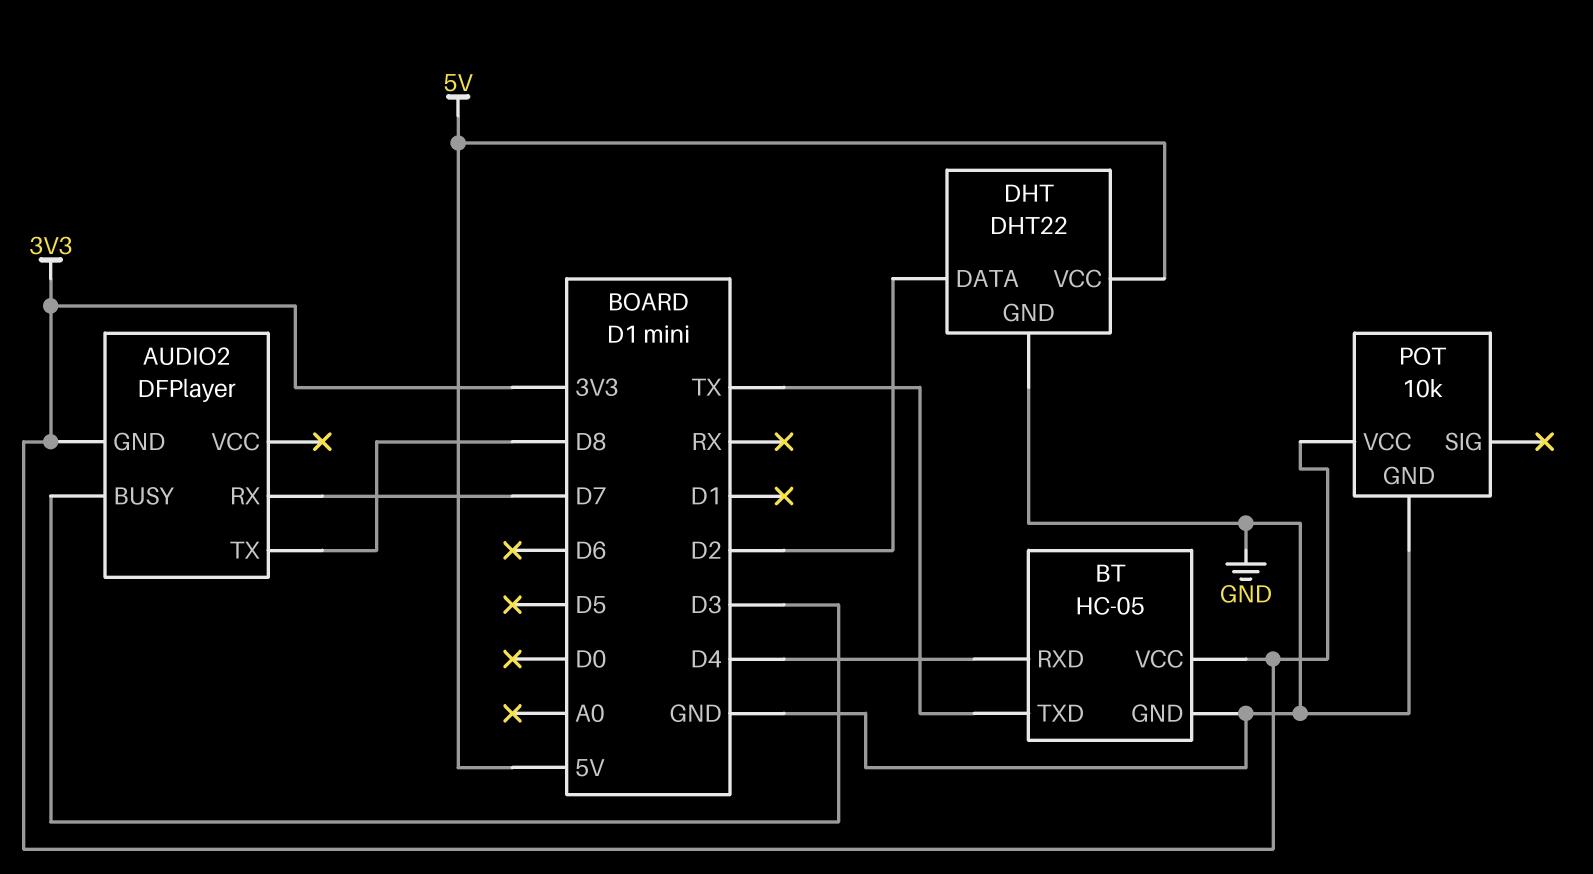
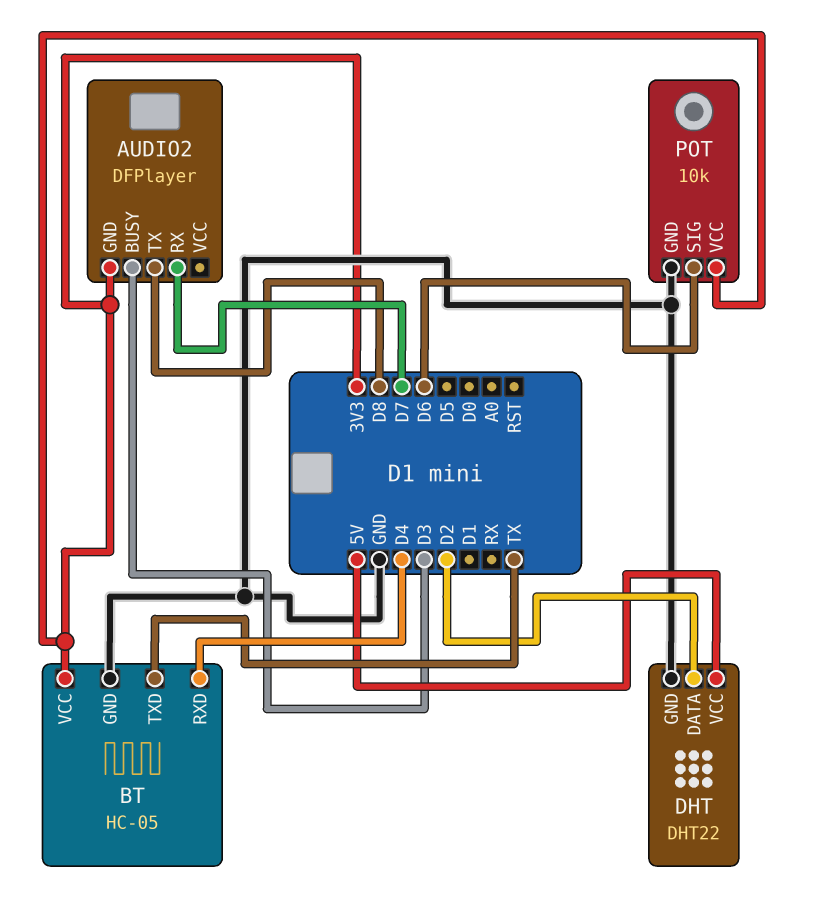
POT pin SIG: none -> D6

